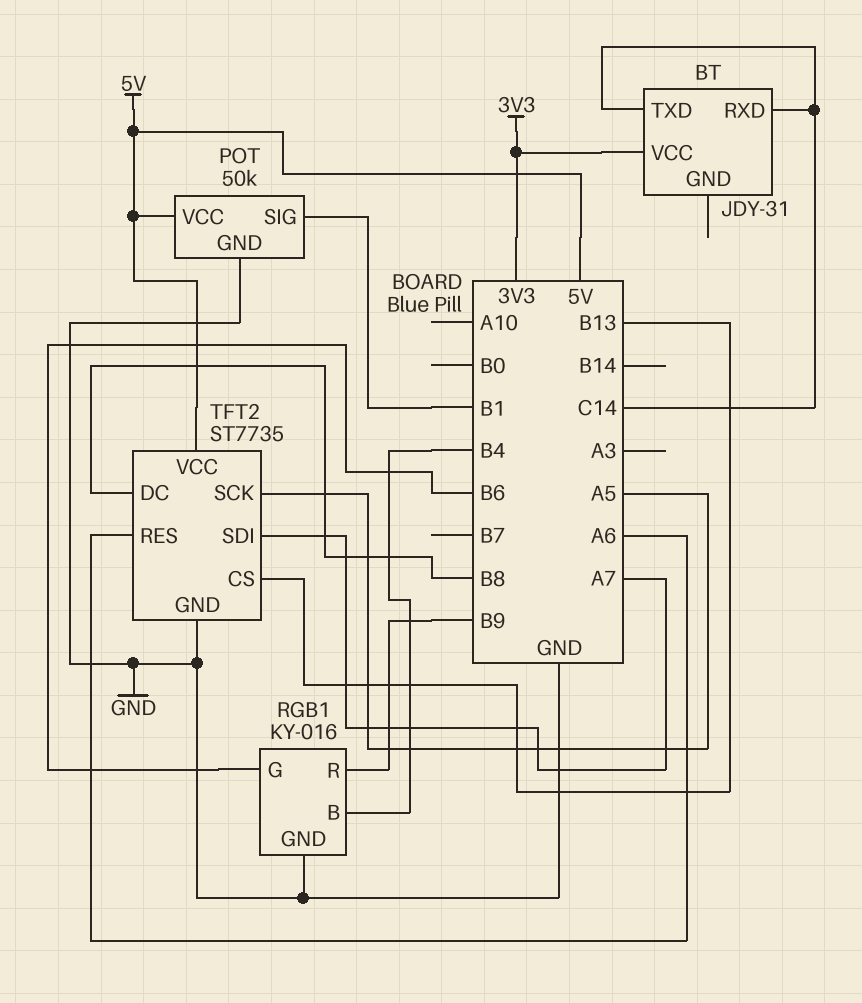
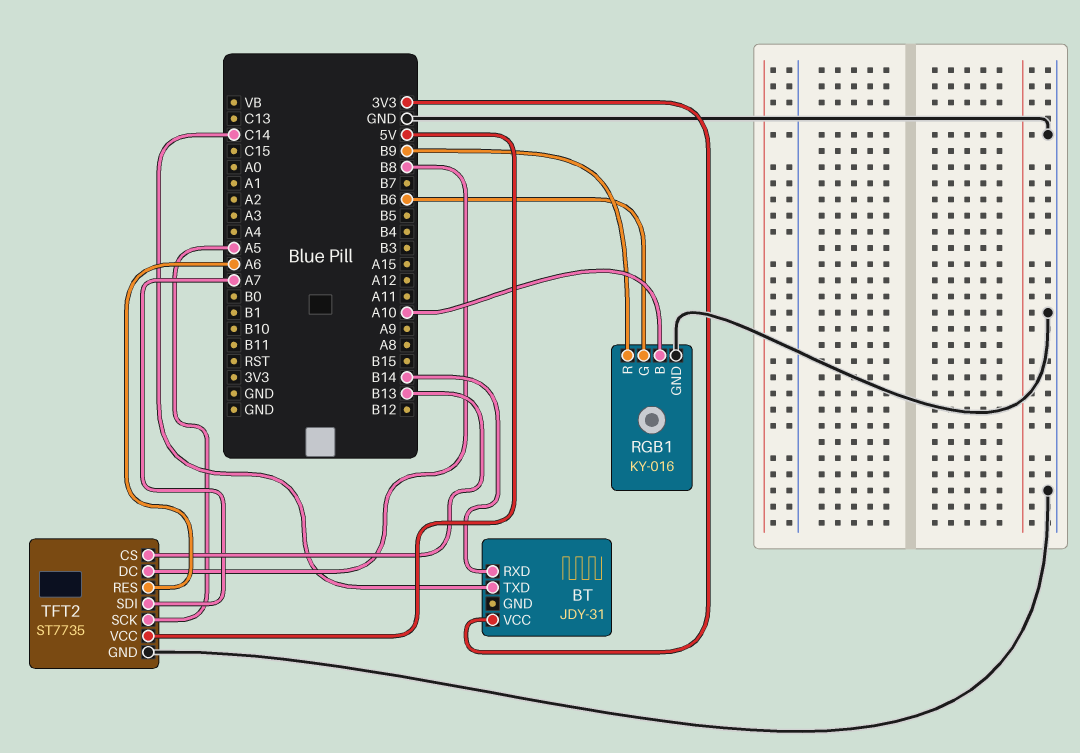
BT pin RXD: C14 -> B14
POT: 50k -> none
POT pin GND: GND -> none
POT pin SIG: B1 -> none
POT pin VCC: 5V -> none
RGB1 pin B: B4 -> A10

